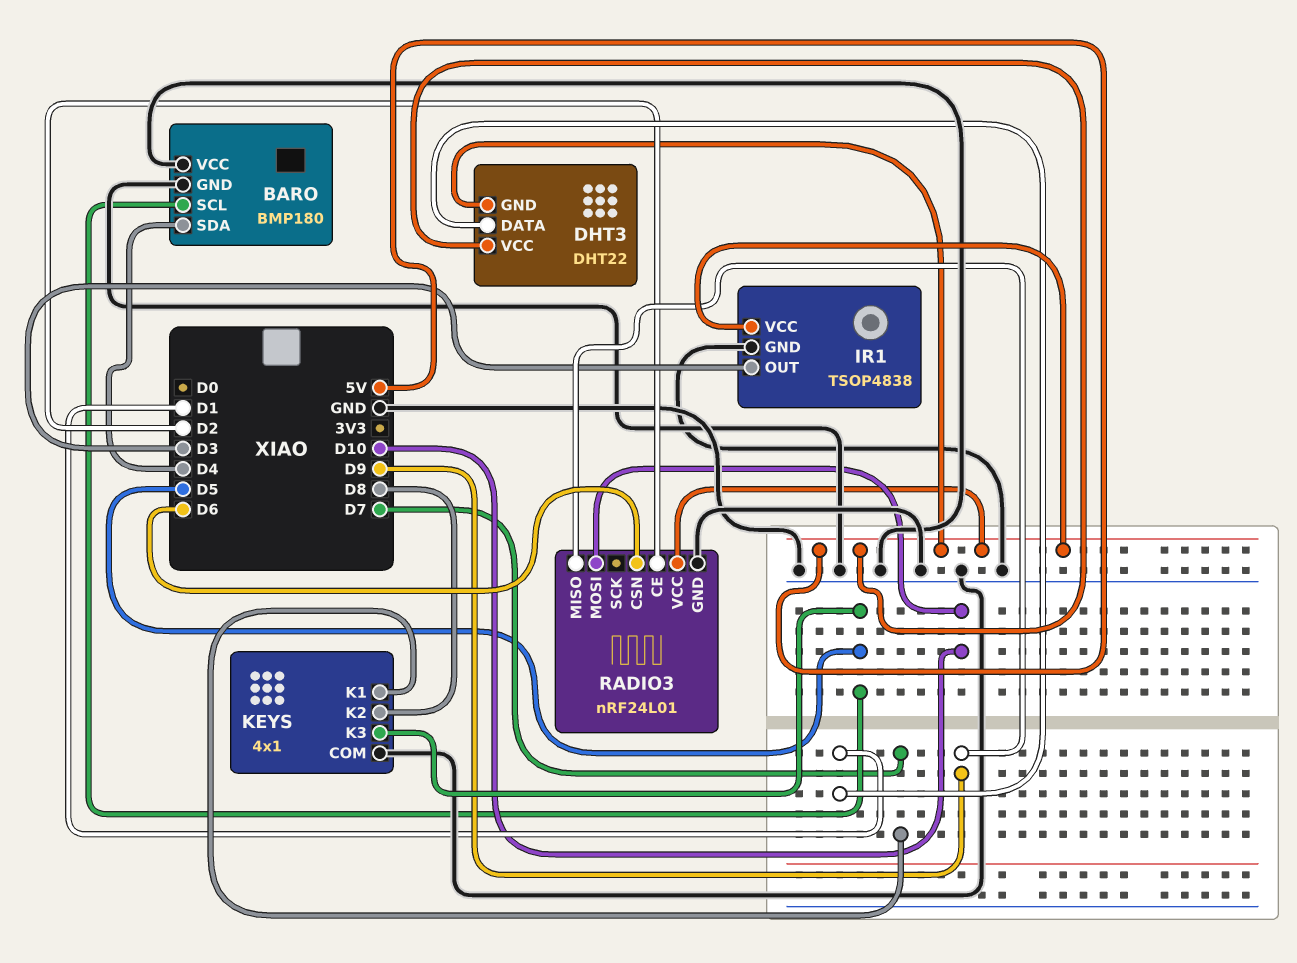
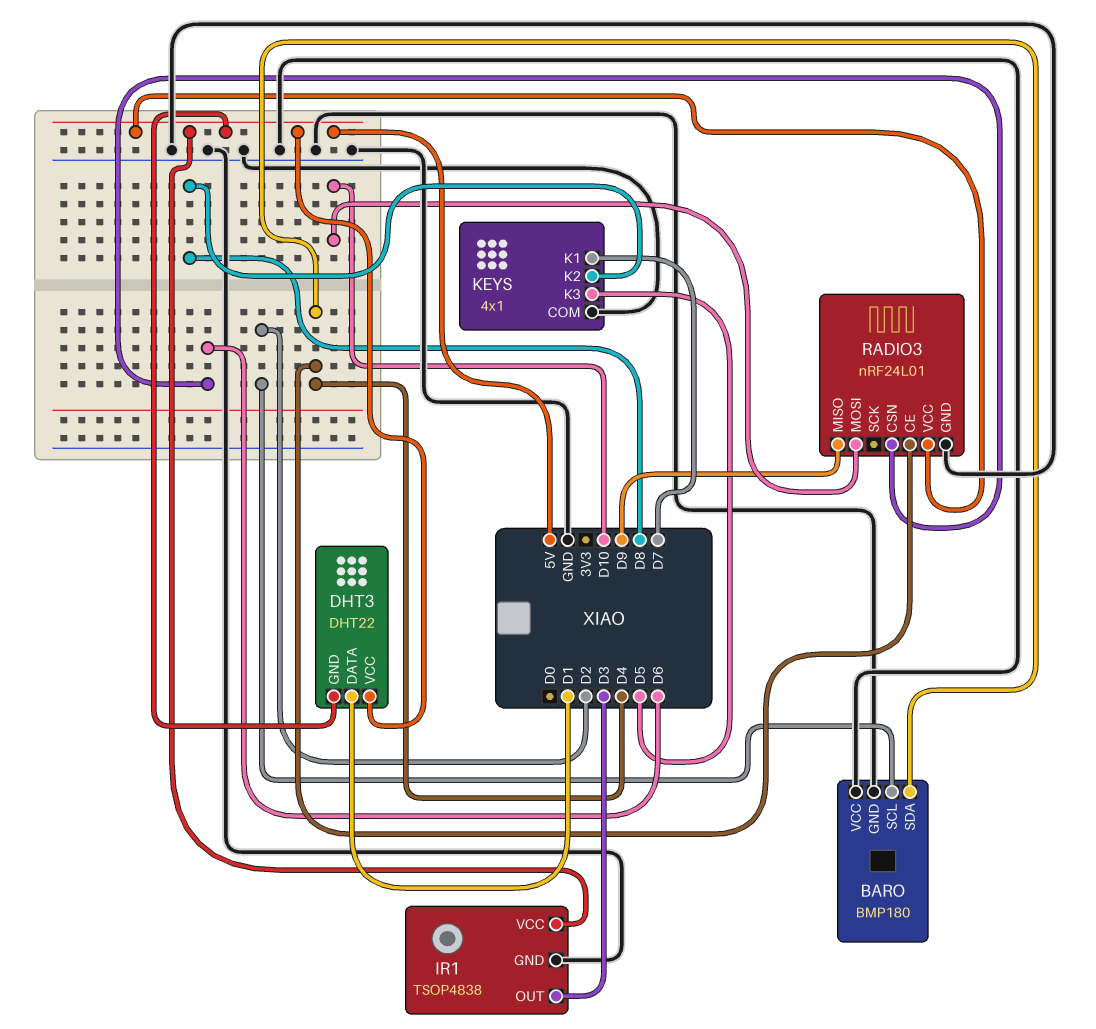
BARO pin SCL: D5 -> D2
RADIO3 pin CE: D2 -> D4

